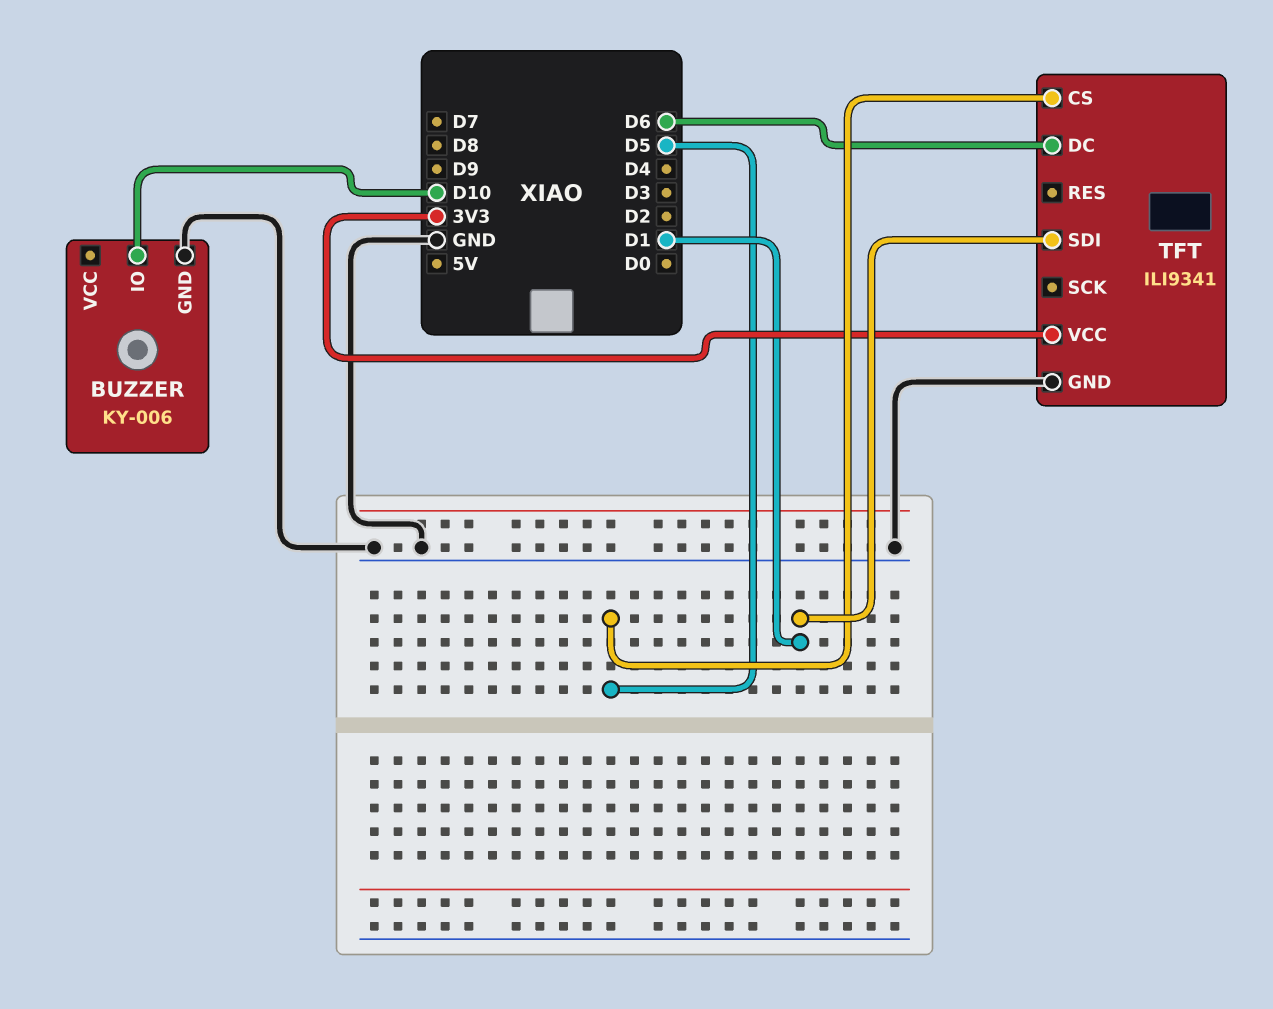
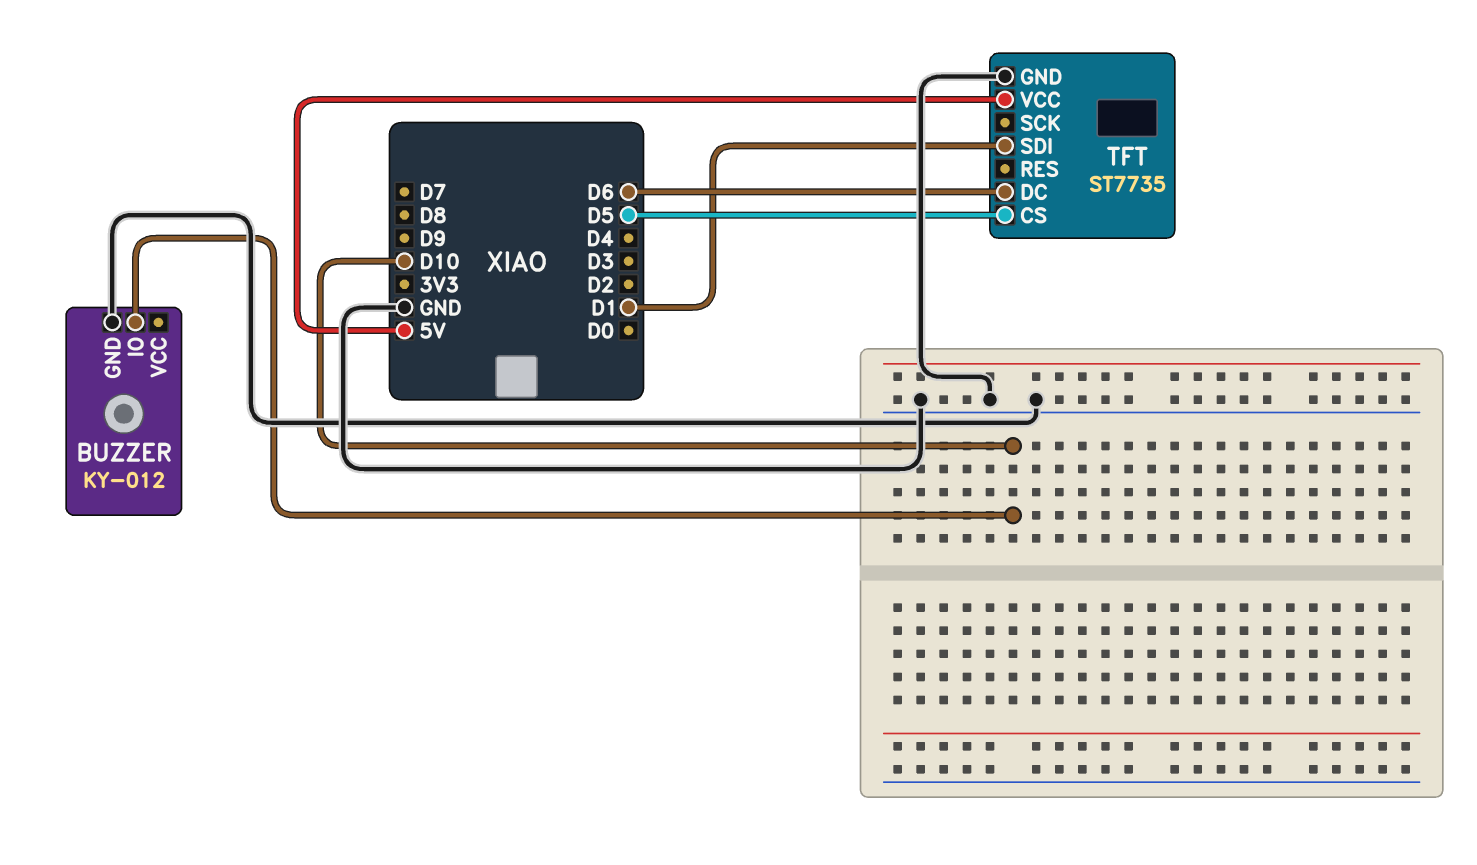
BUZZER: KY-006 -> KY-012
TFT: ILI9341 -> ST7735
TFT pin VCC: 3V3 -> 5V

